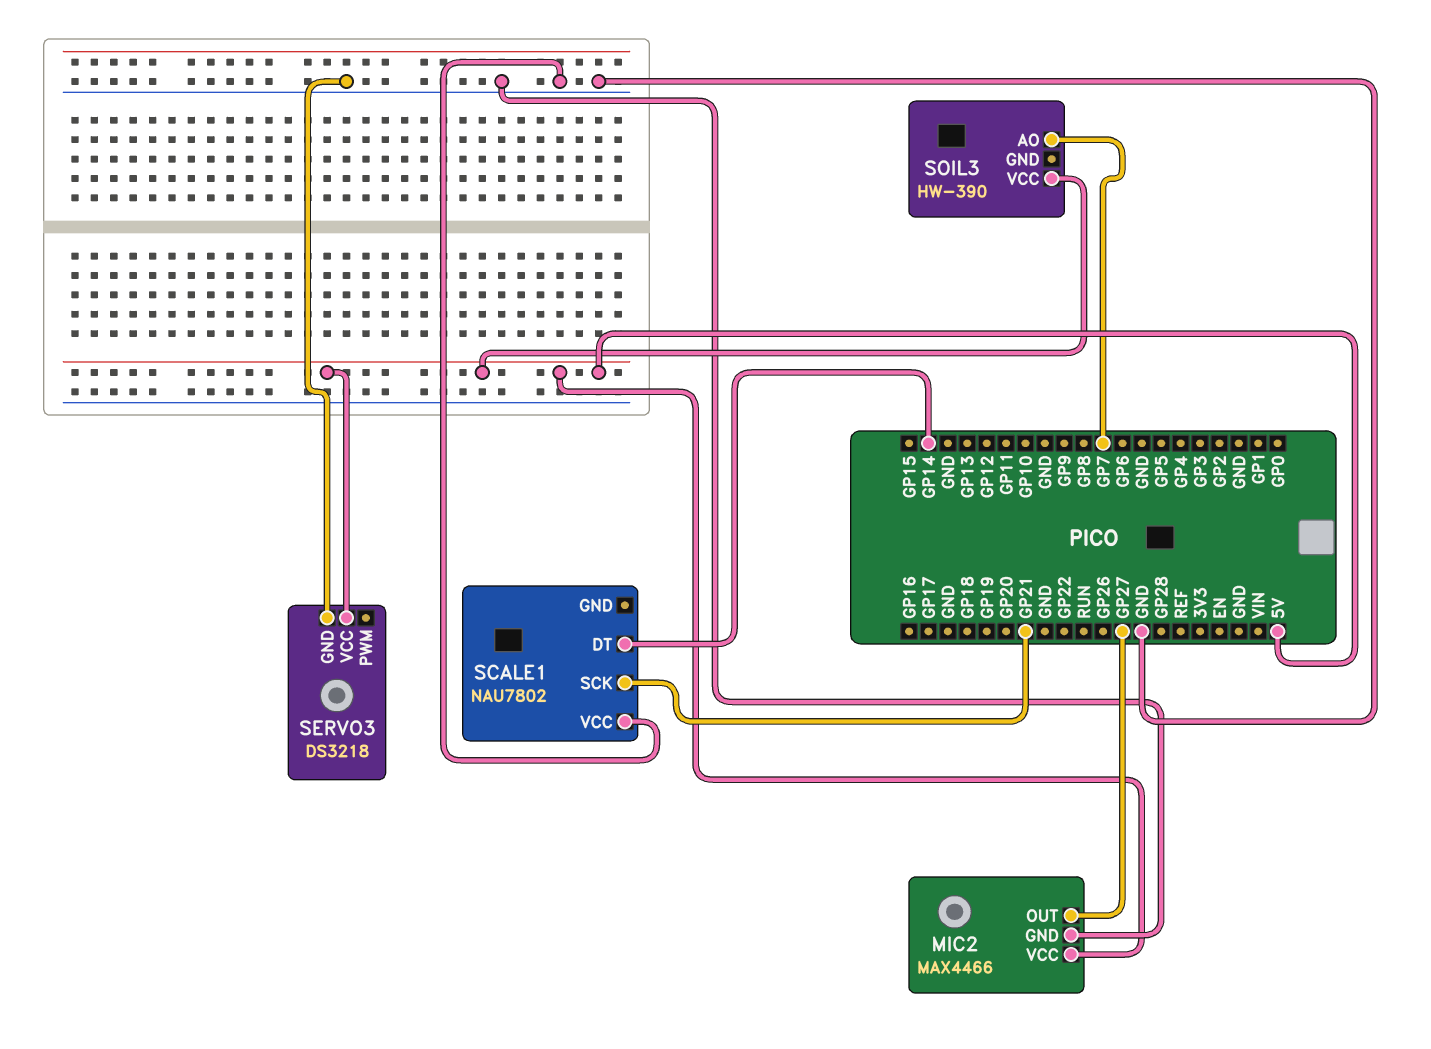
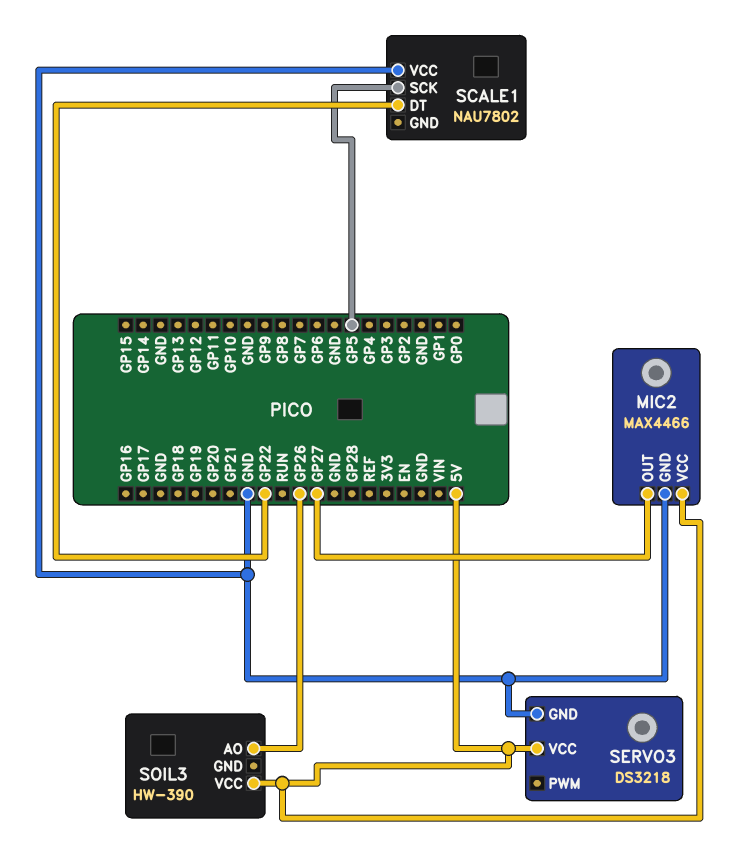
SCALE1 pin DT: GP14 -> GP22
SCALE1 pin SCK: GP21 -> GP5
SOIL3 pin AO: GP7 -> GP26

